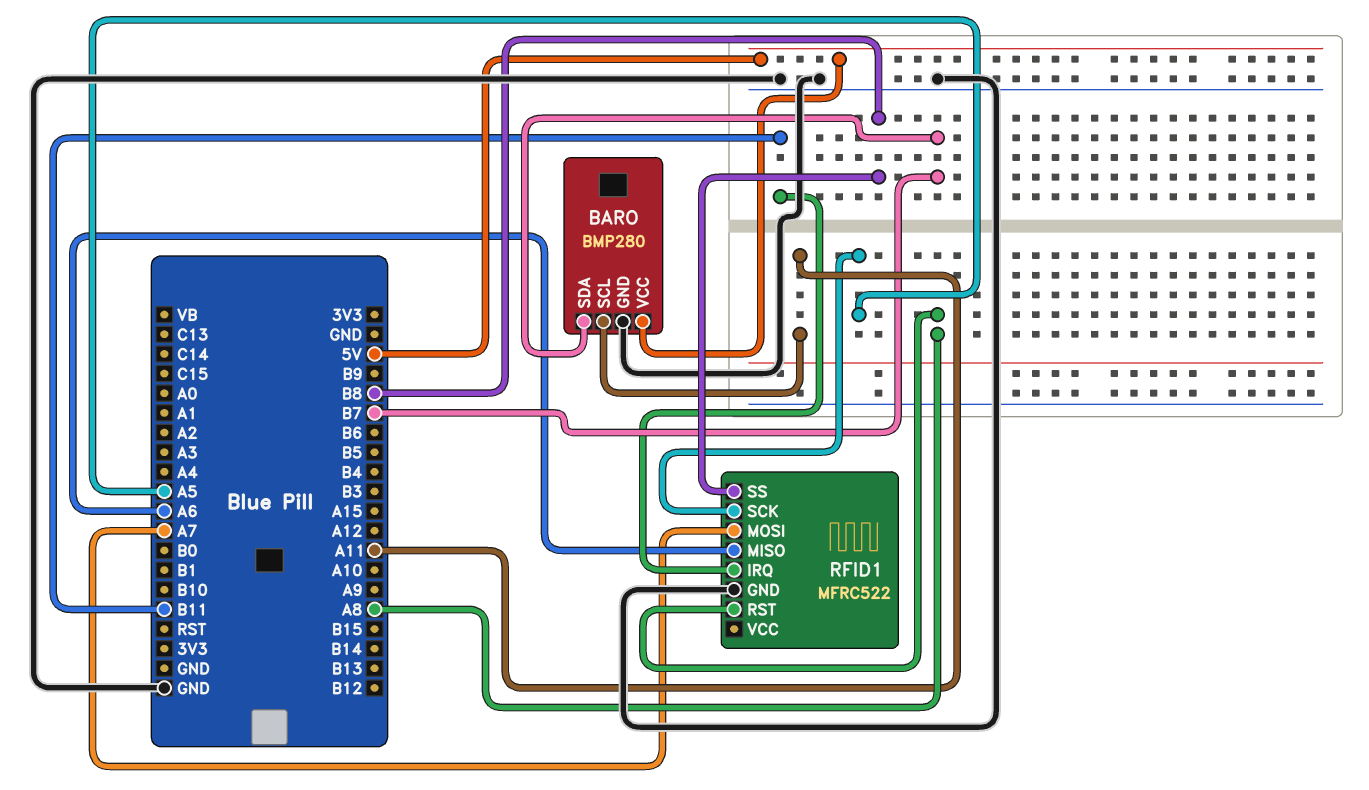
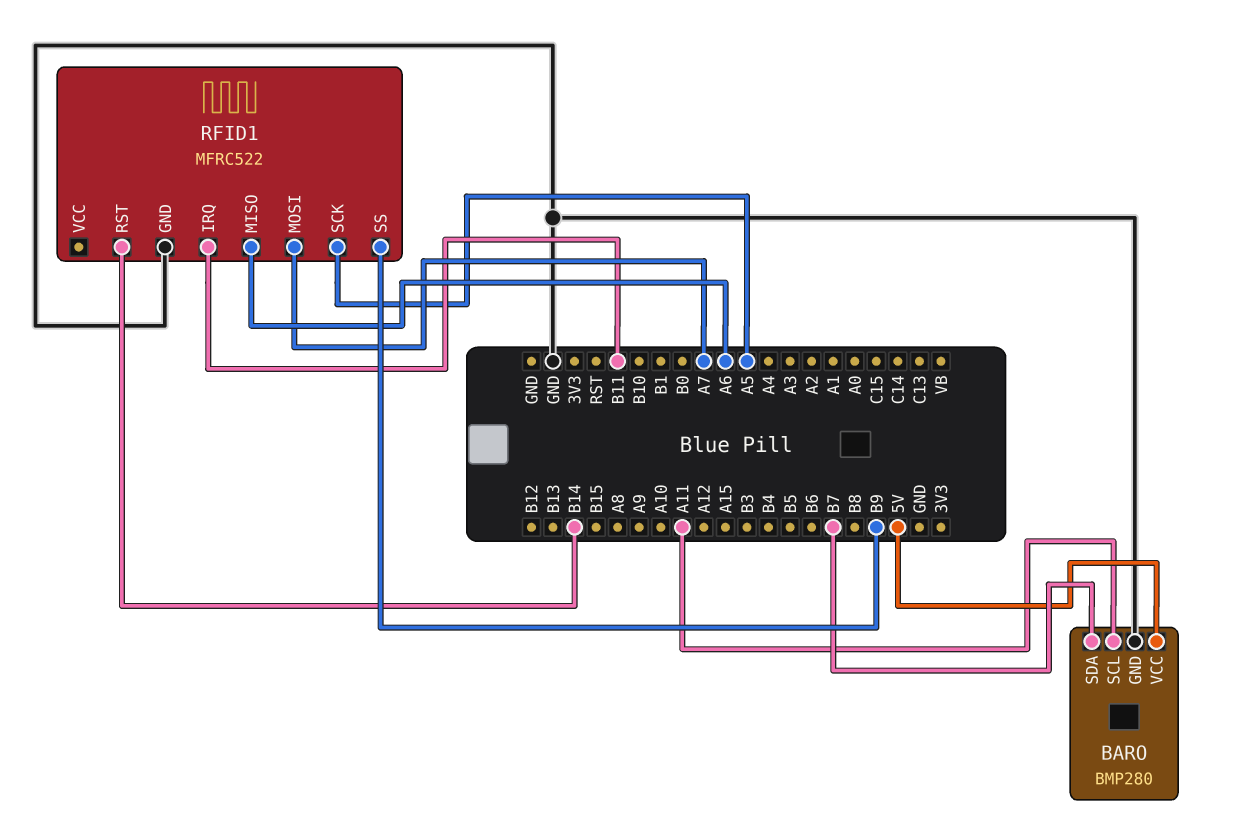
RFID1 pin RST: A8 -> B14
RFID1 pin SS: B8 -> B9

